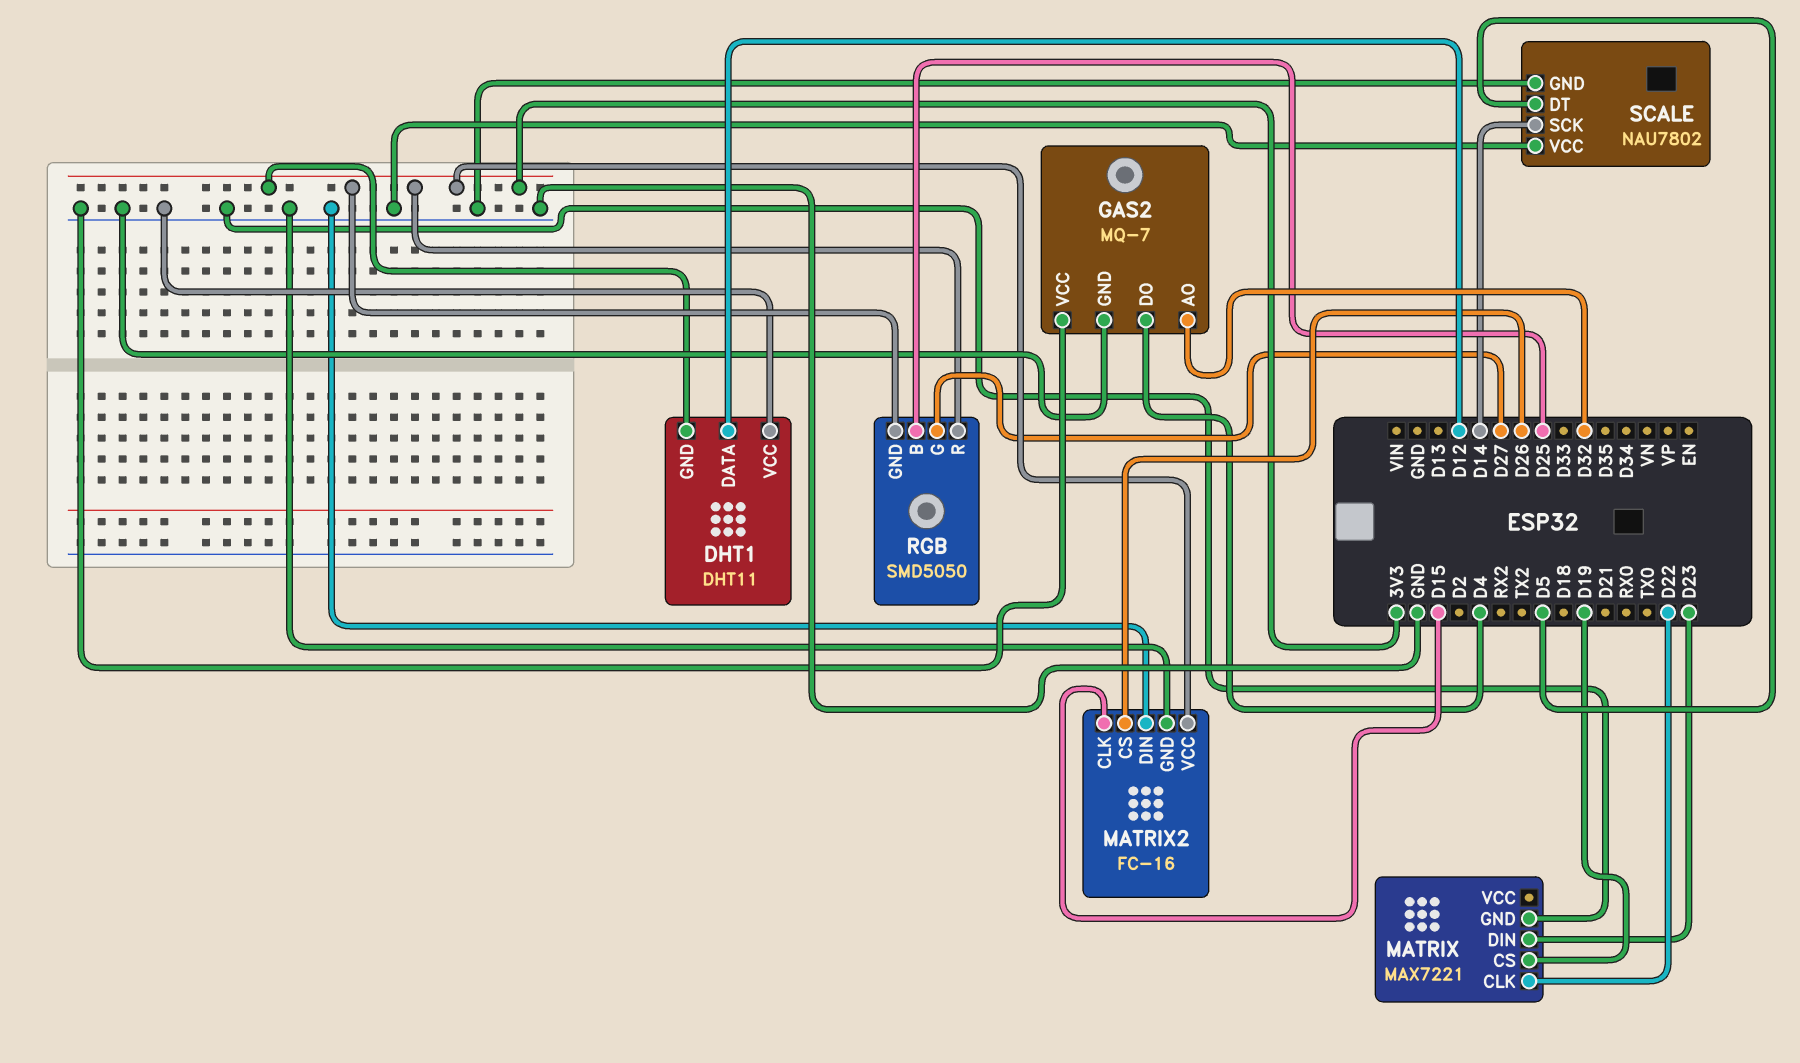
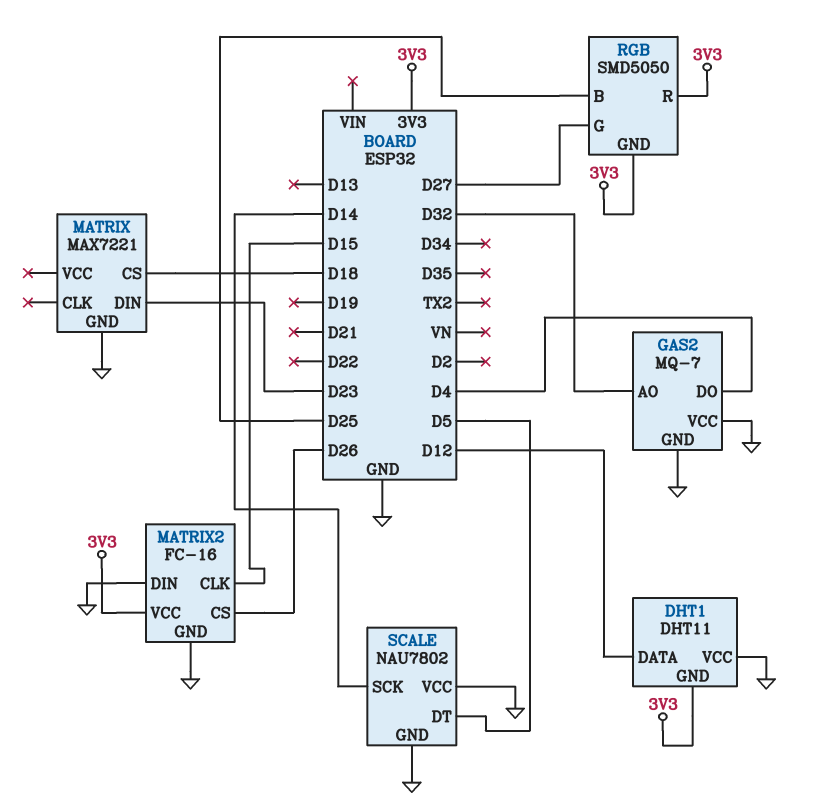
MATRIX pin CLK: D22 -> none
MATRIX pin CS: D19 -> D18

